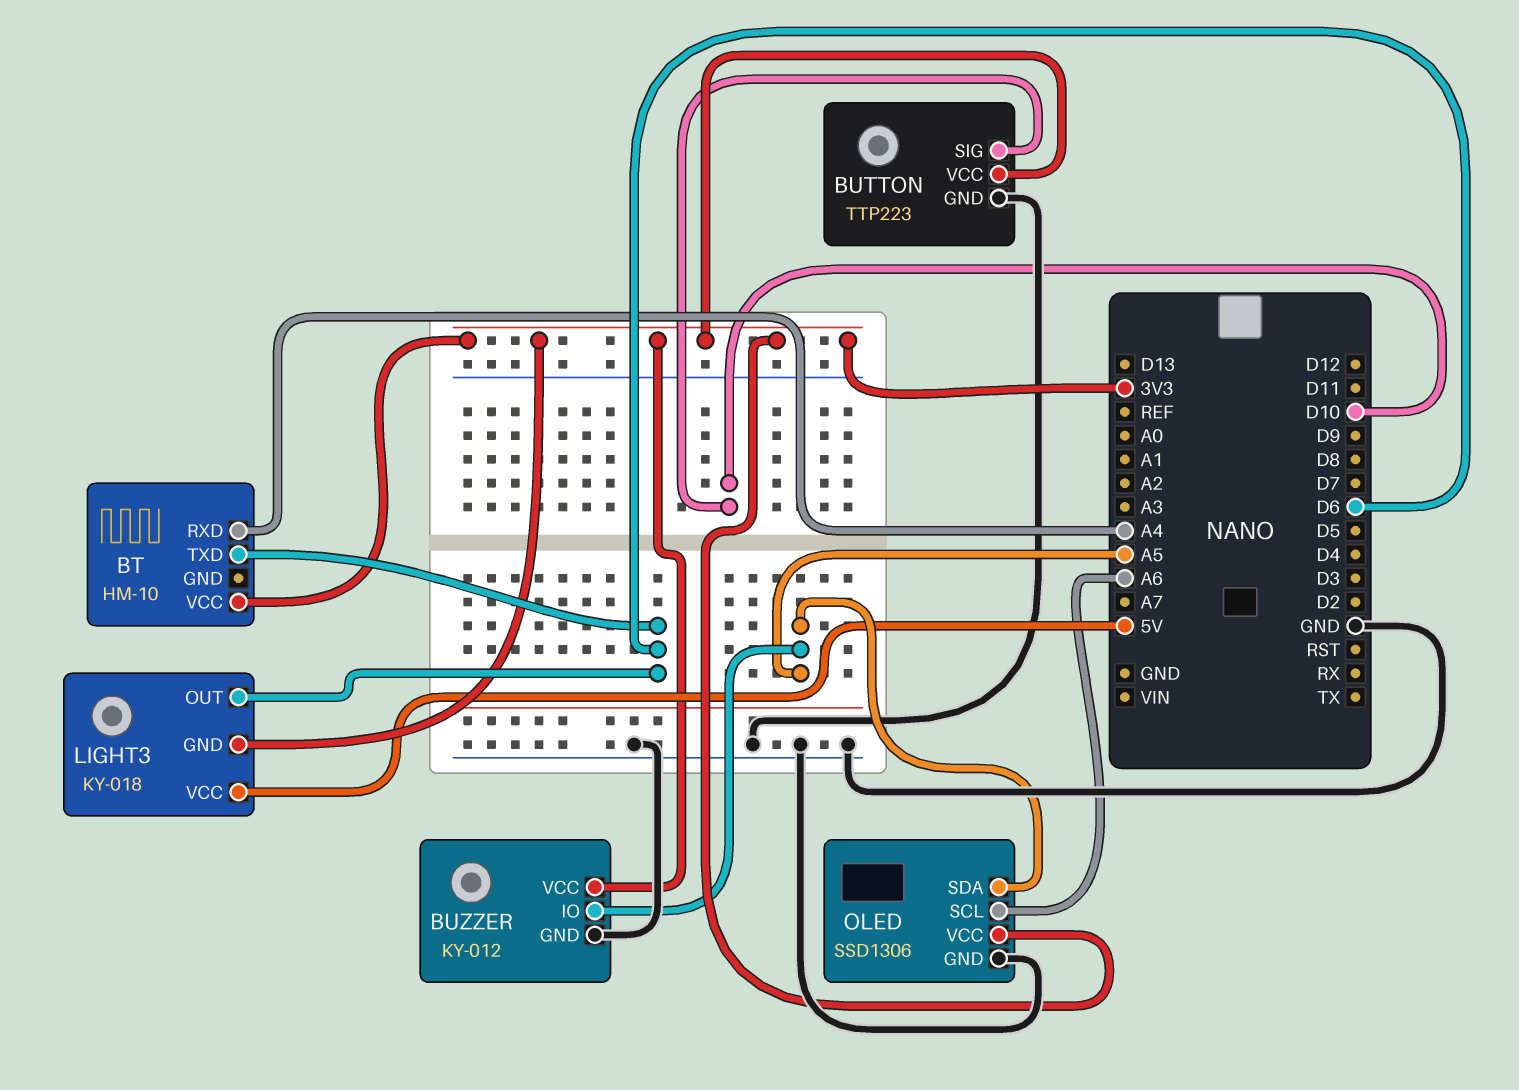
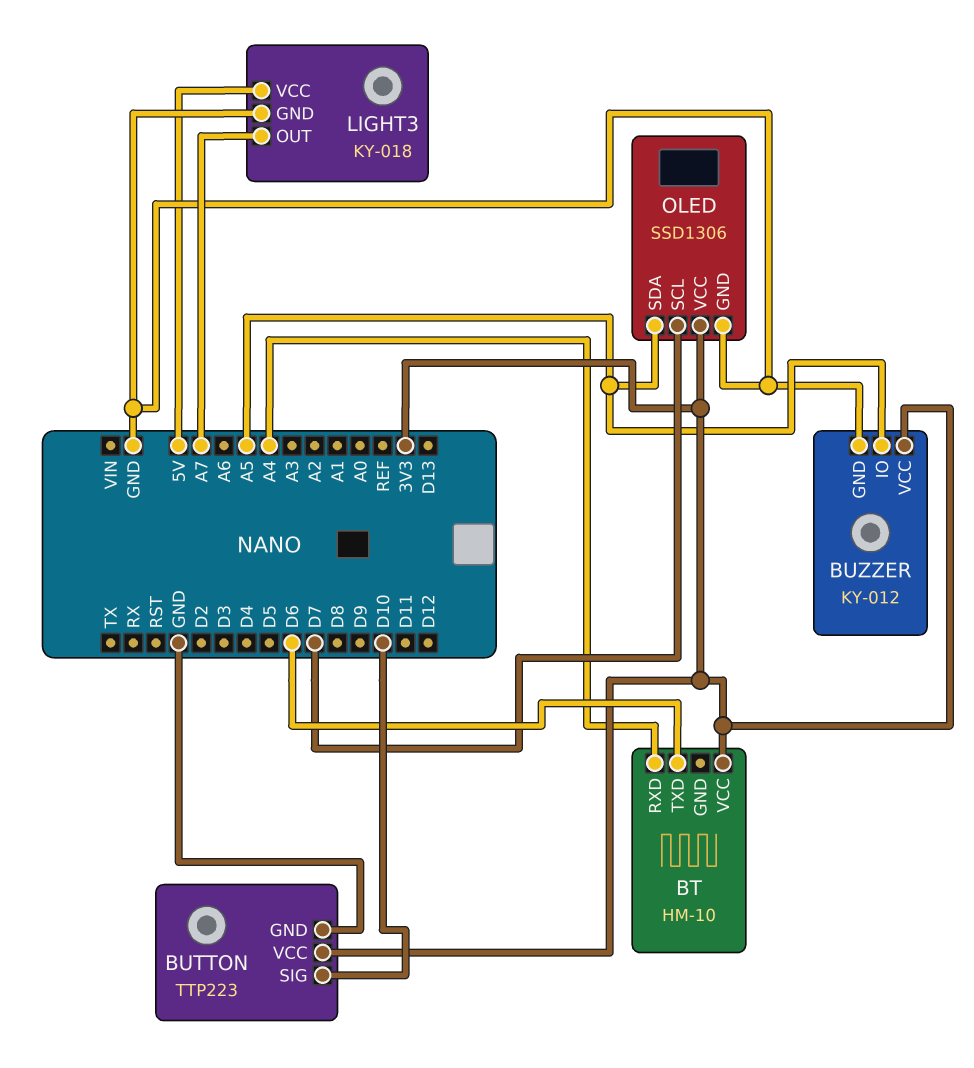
LIGHT3 pin GND: 3V3 -> GND
LIGHT3 pin OUT: D6 -> A7
OLED pin SCL: A6 -> D7

